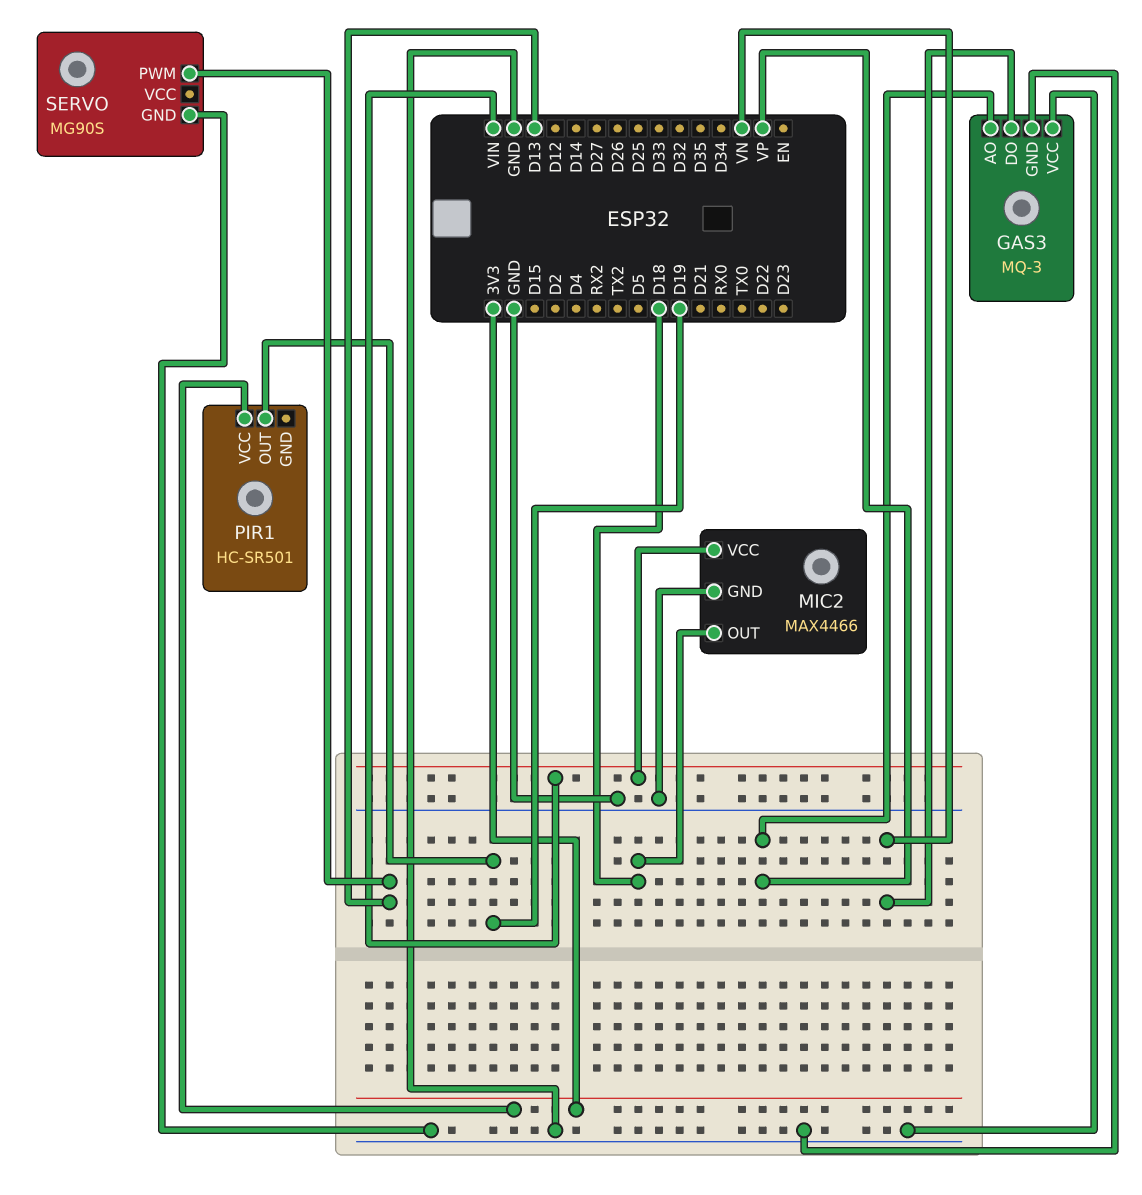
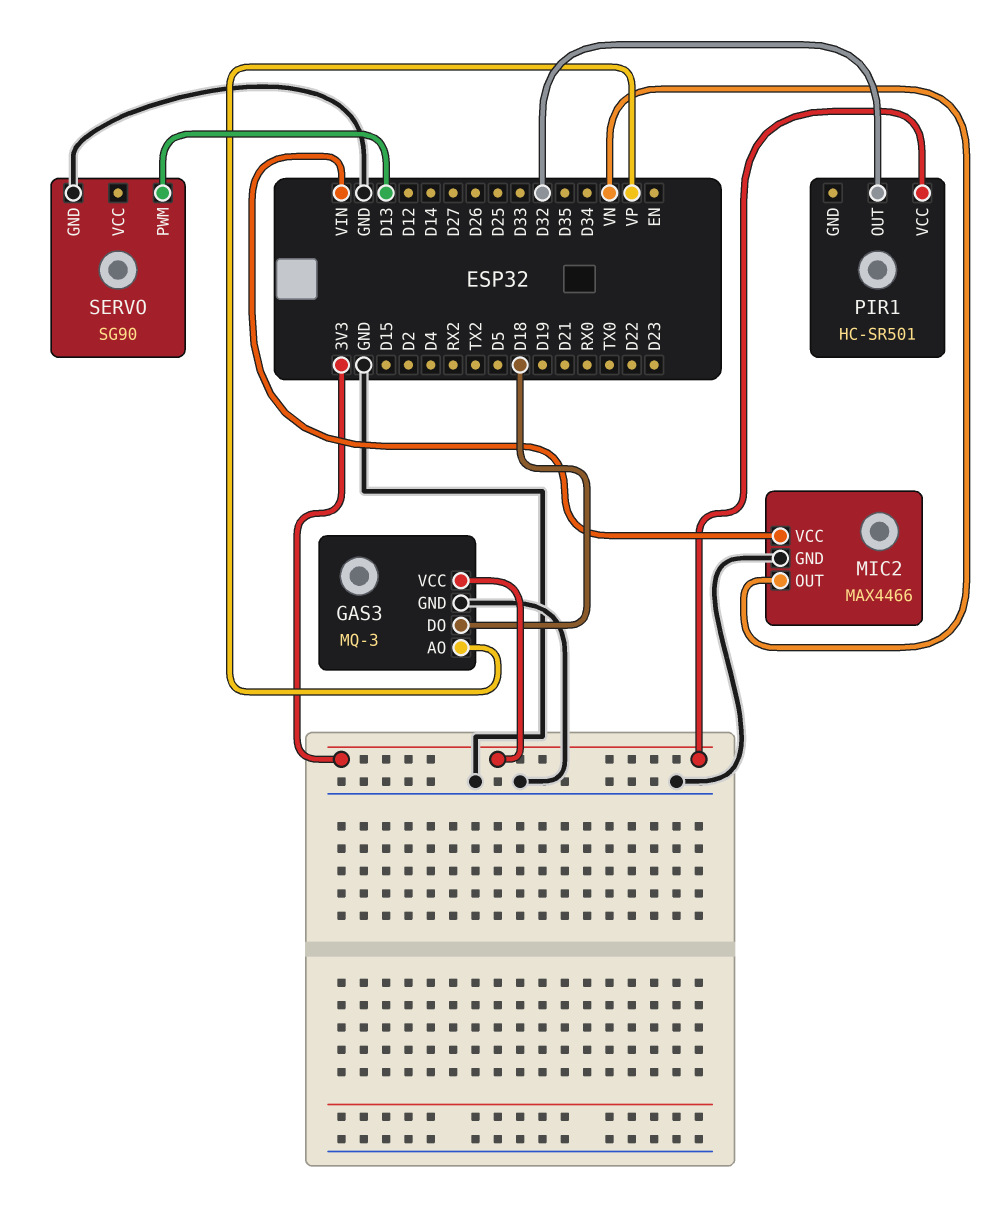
GAS3 pin DO: VN -> D18
GAS3 pin VCC: GND -> 3V3
MIC2 pin OUT: D18 -> VN
PIR1 pin OUT: D19 -> D32
SERVO: MG90S -> SG90

